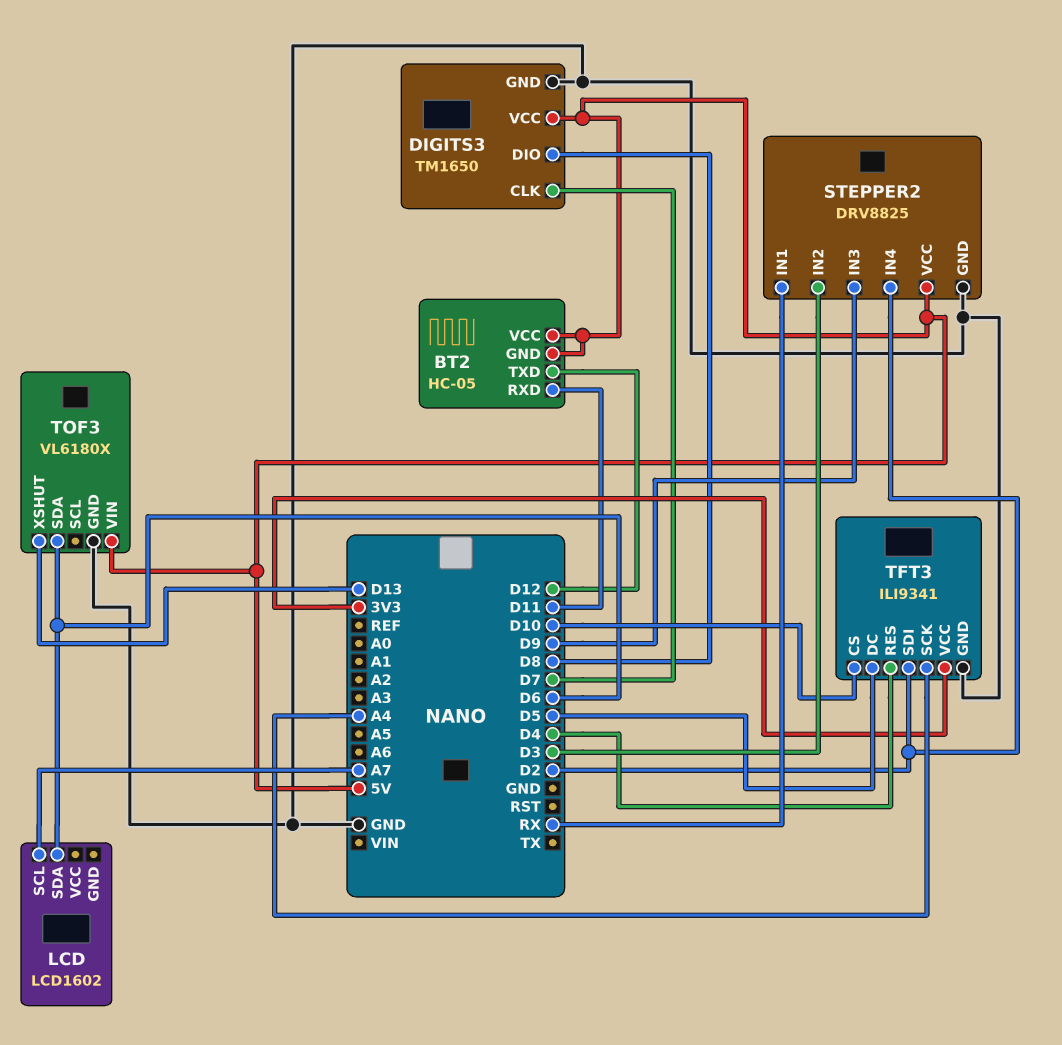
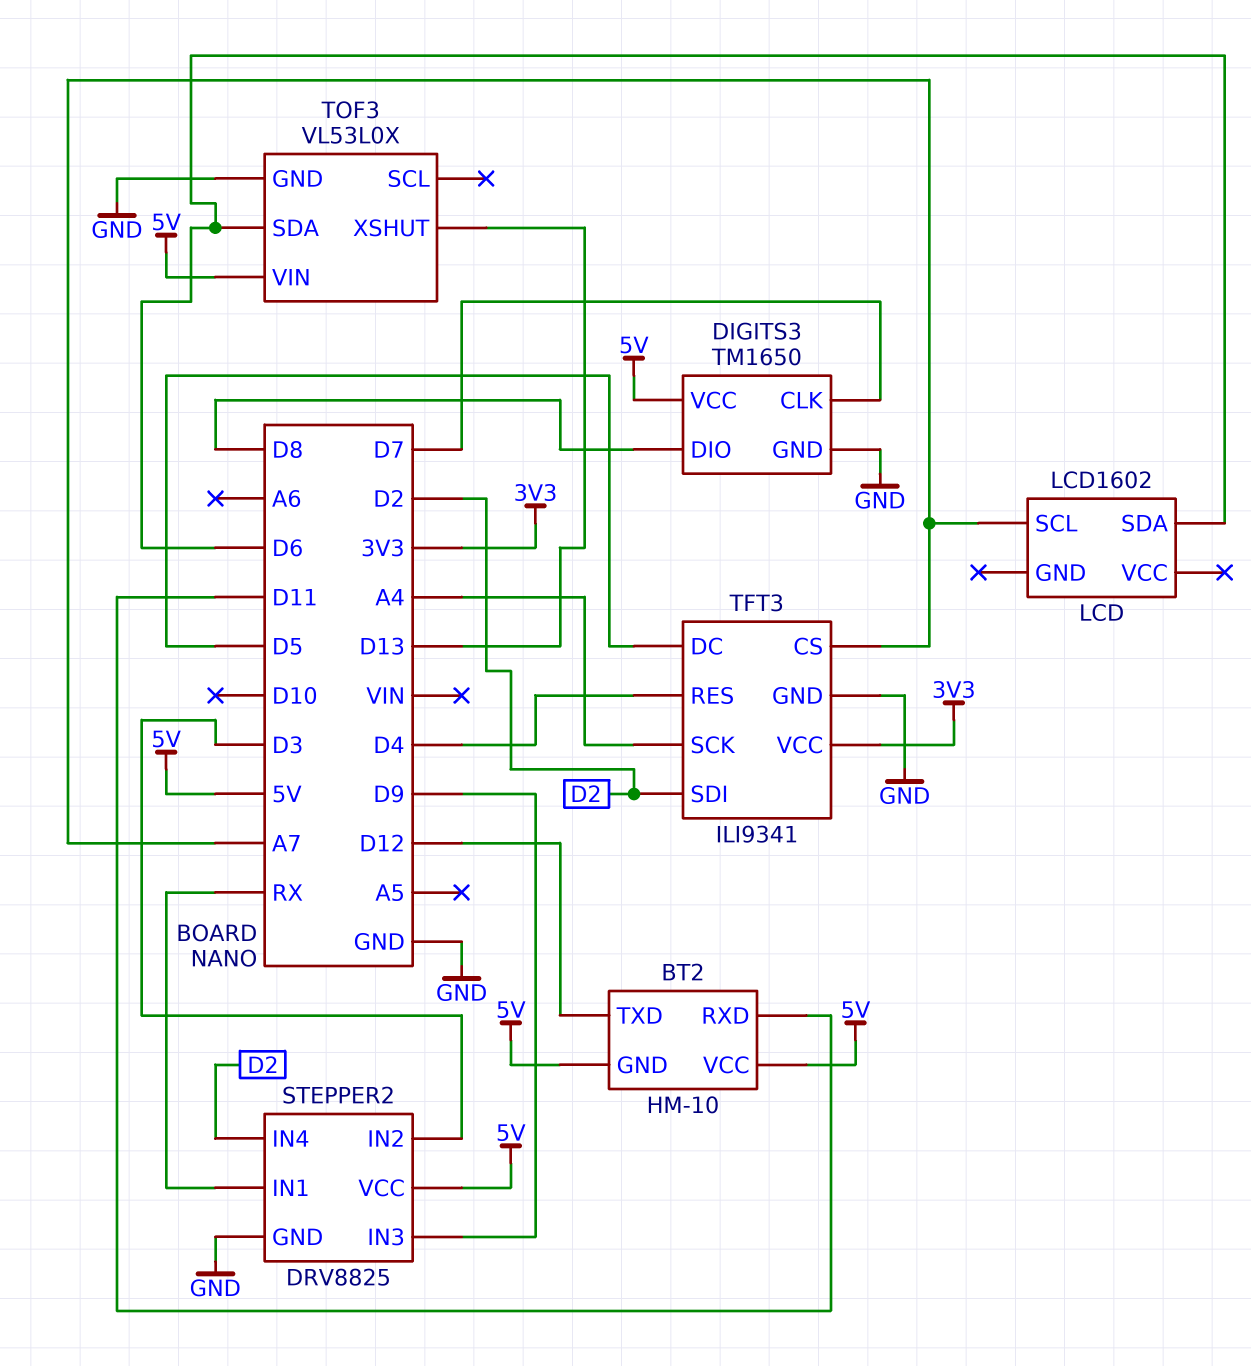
BT2: HC-05 -> HM-10
TFT3 pin CS: D10 -> A7
TOF3: VL6180X -> VL53L0X

